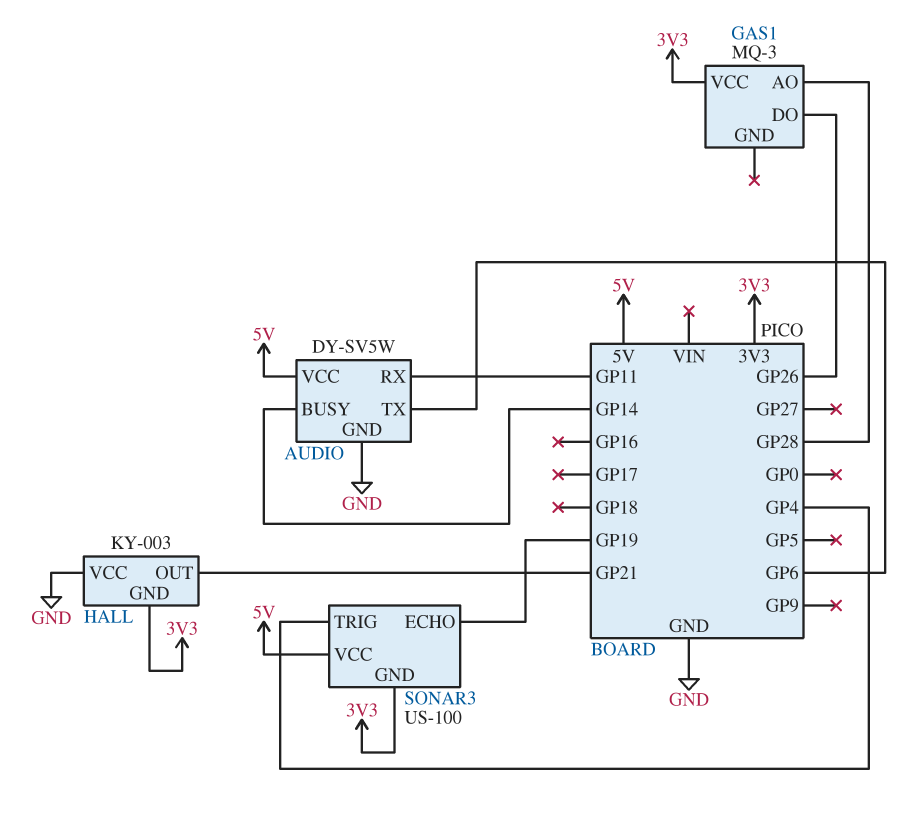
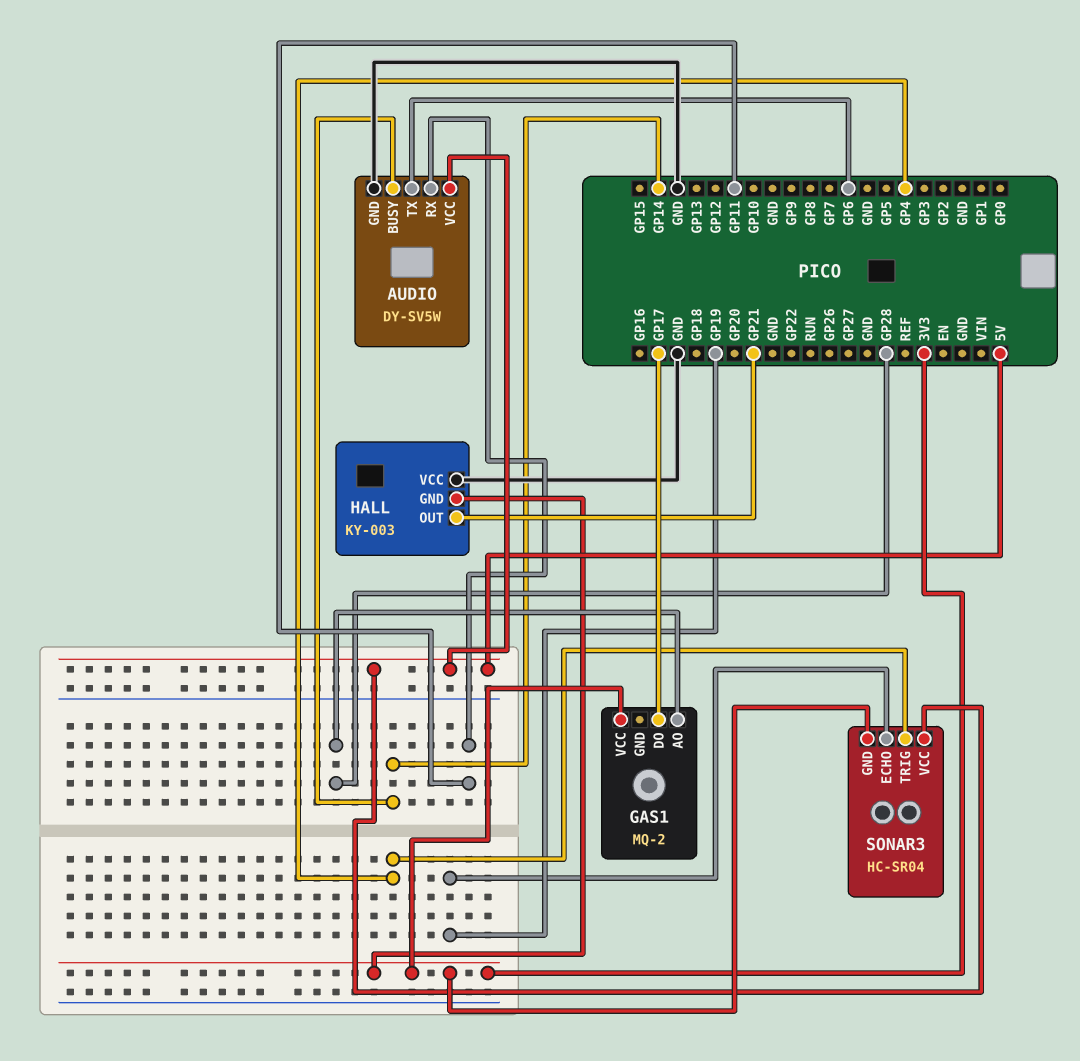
GAS1: MQ-3 -> MQ-2
GAS1 pin DO: GP26 -> GP17
SONAR3: US-100 -> HC-SR04

